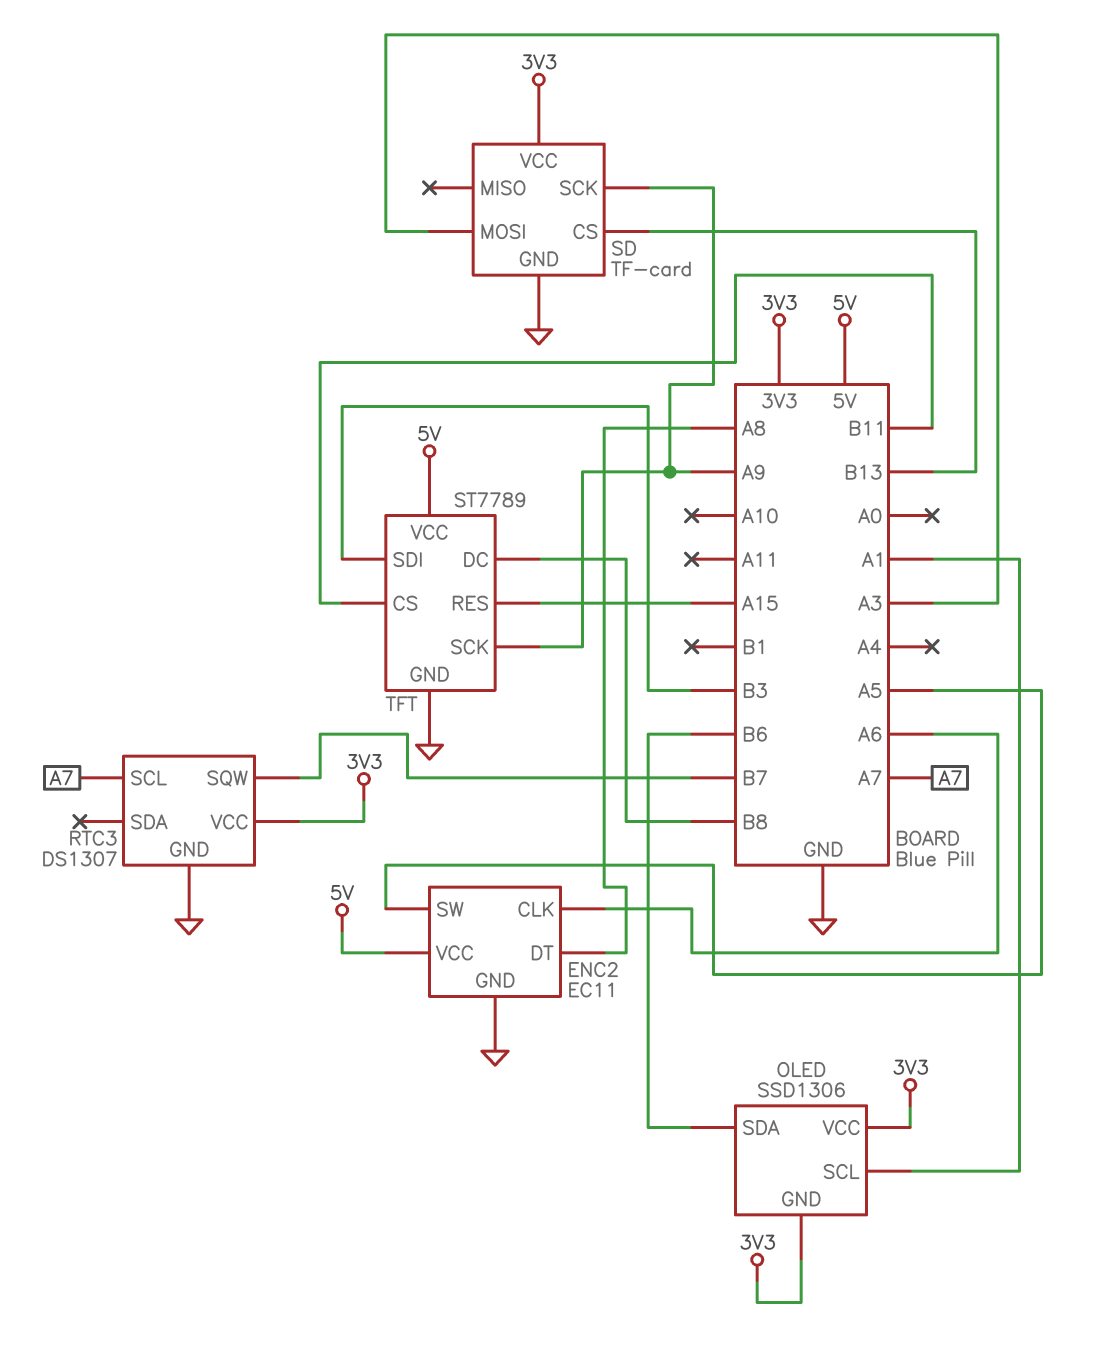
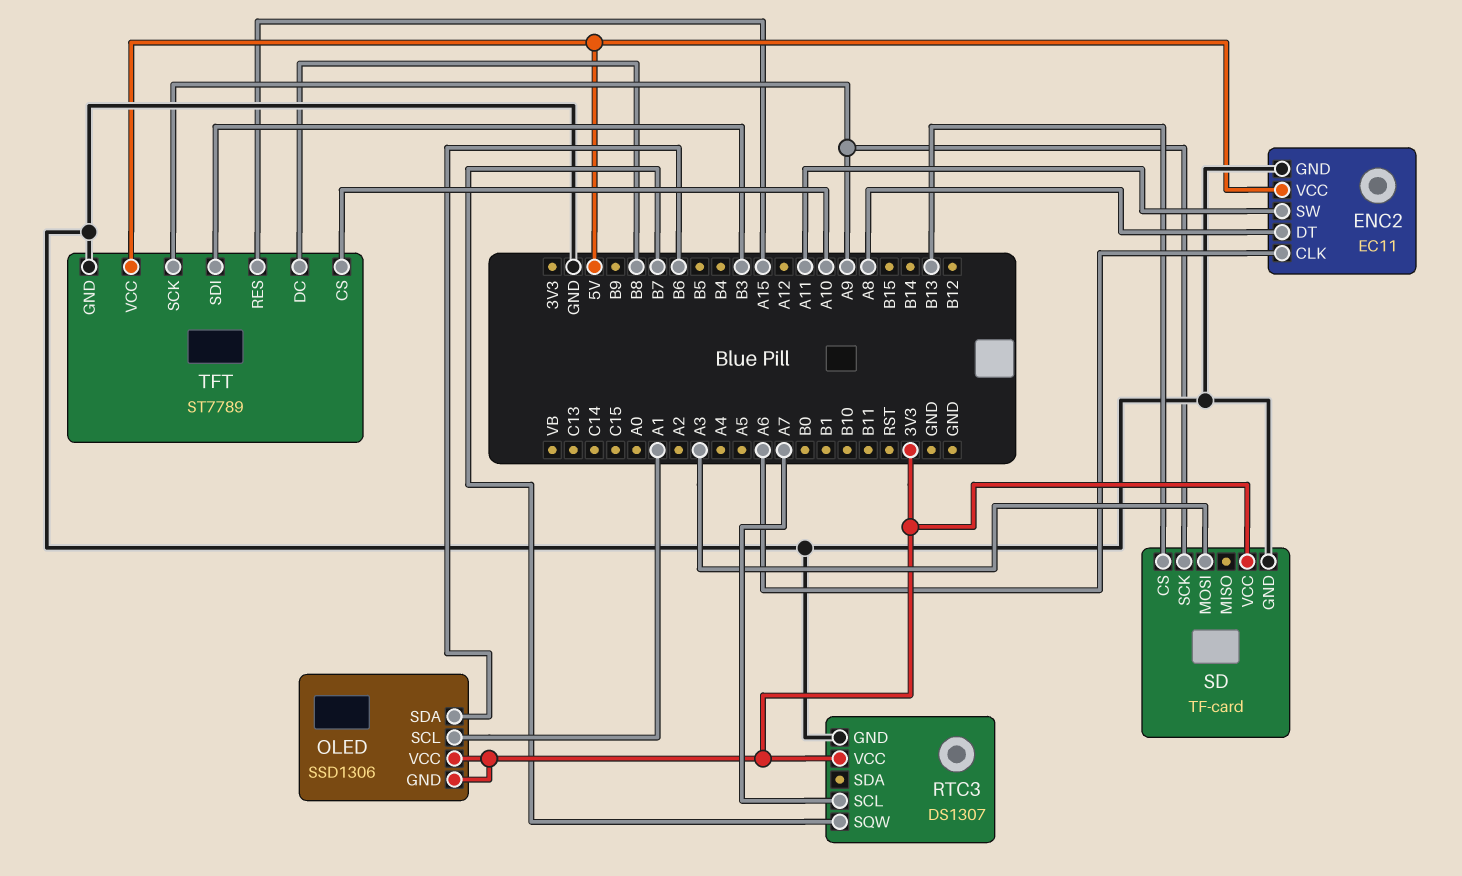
ENC2 pin SW: A5 -> A11
TFT pin CS: B11 -> A10

